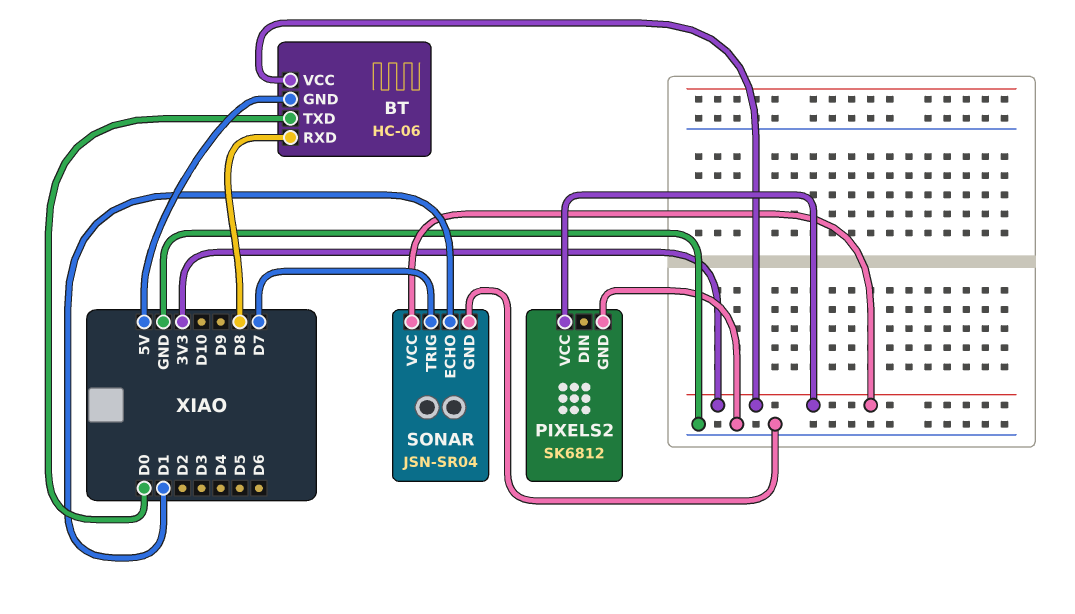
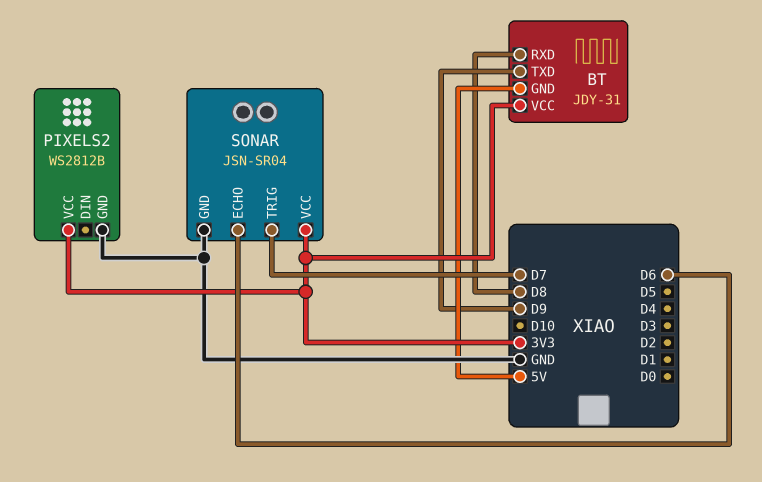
BT: HC-06 -> JDY-31
BT pin TXD: D0 -> D9
PIXELS2: SK6812 -> WS2812B
SONAR pin ECHO: D1 -> D6

